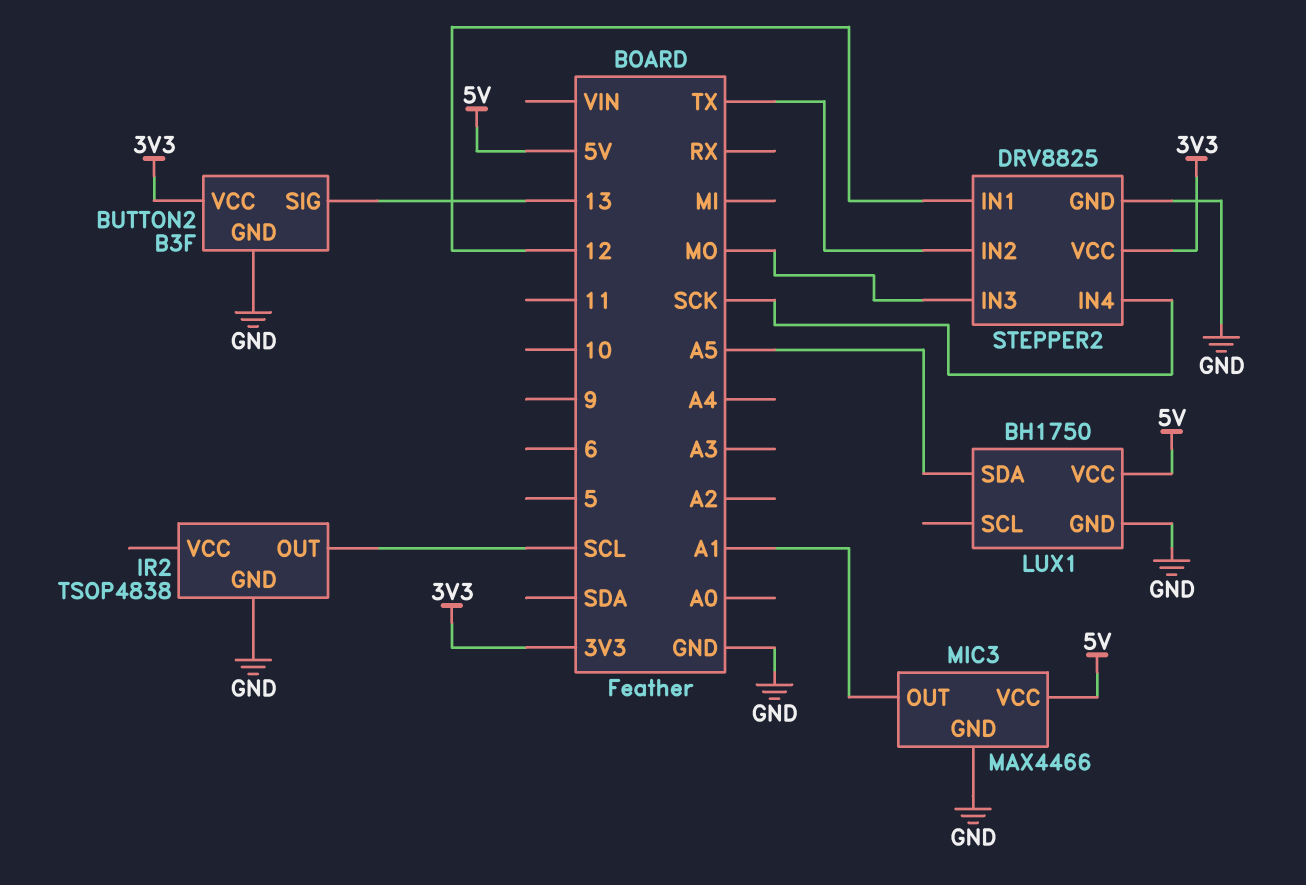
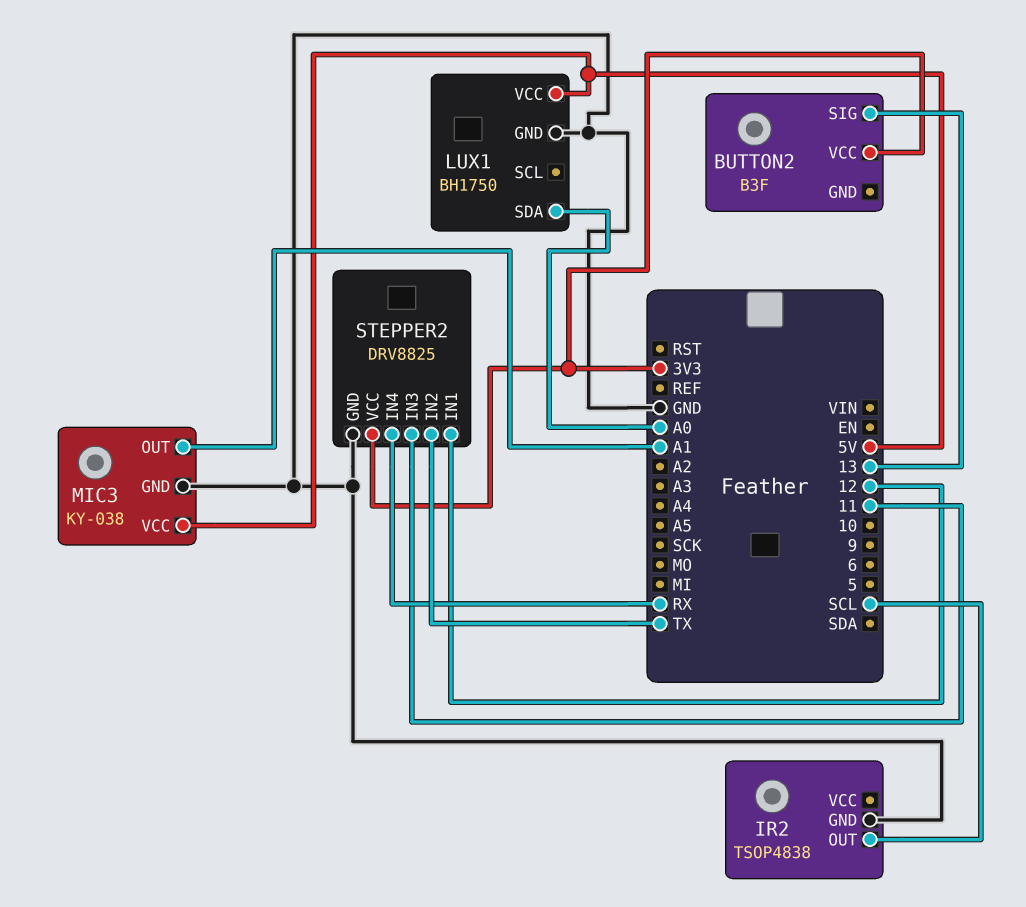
BUTTON2 pin GND: GND -> none
LUX1 pin SDA: A5 -> A0
MIC3: MAX4466 -> KY-038
STEPPER2 pin IN3: MO -> 11
STEPPER2 pin IN4: SCK -> RX

